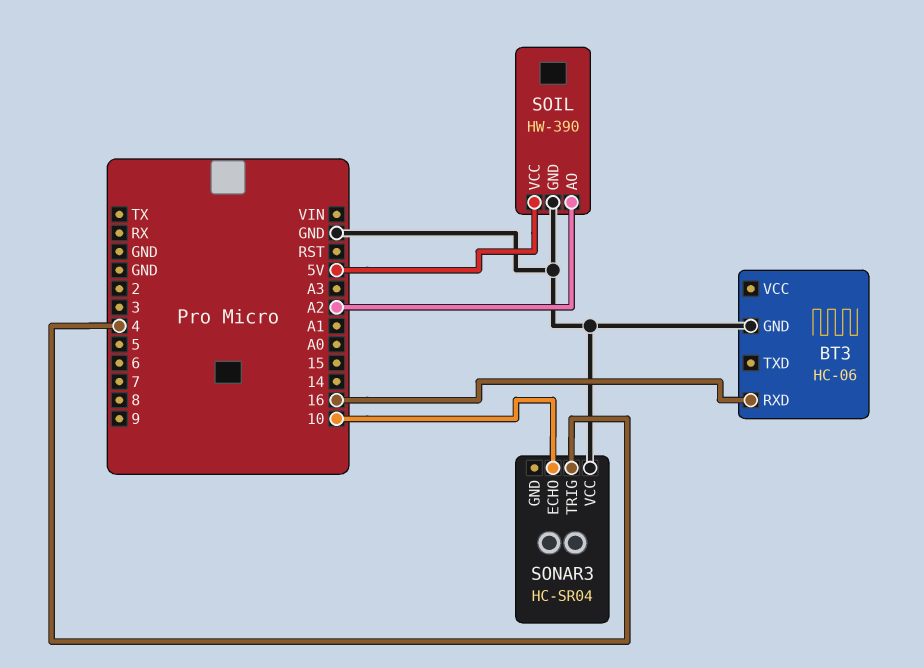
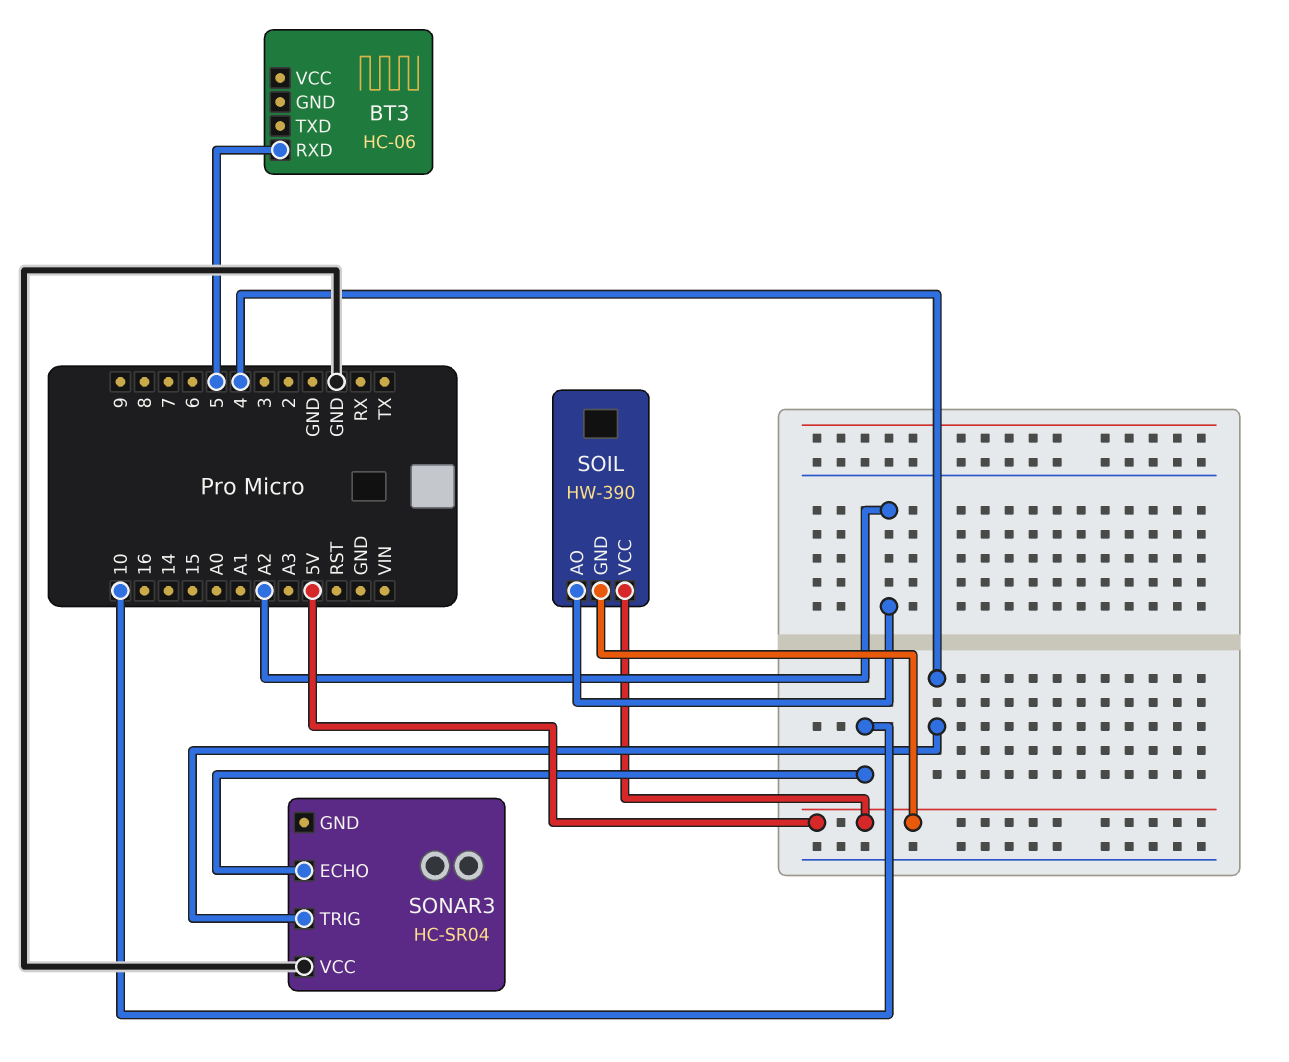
BT3 pin GND: GND -> none
BT3 pin RXD: 16 -> 5
SOIL pin GND: GND -> 5V

